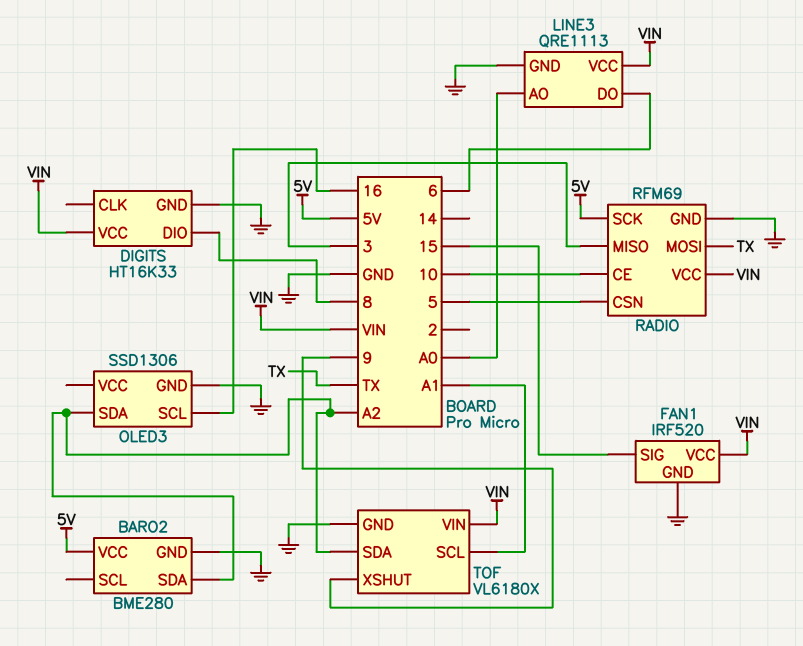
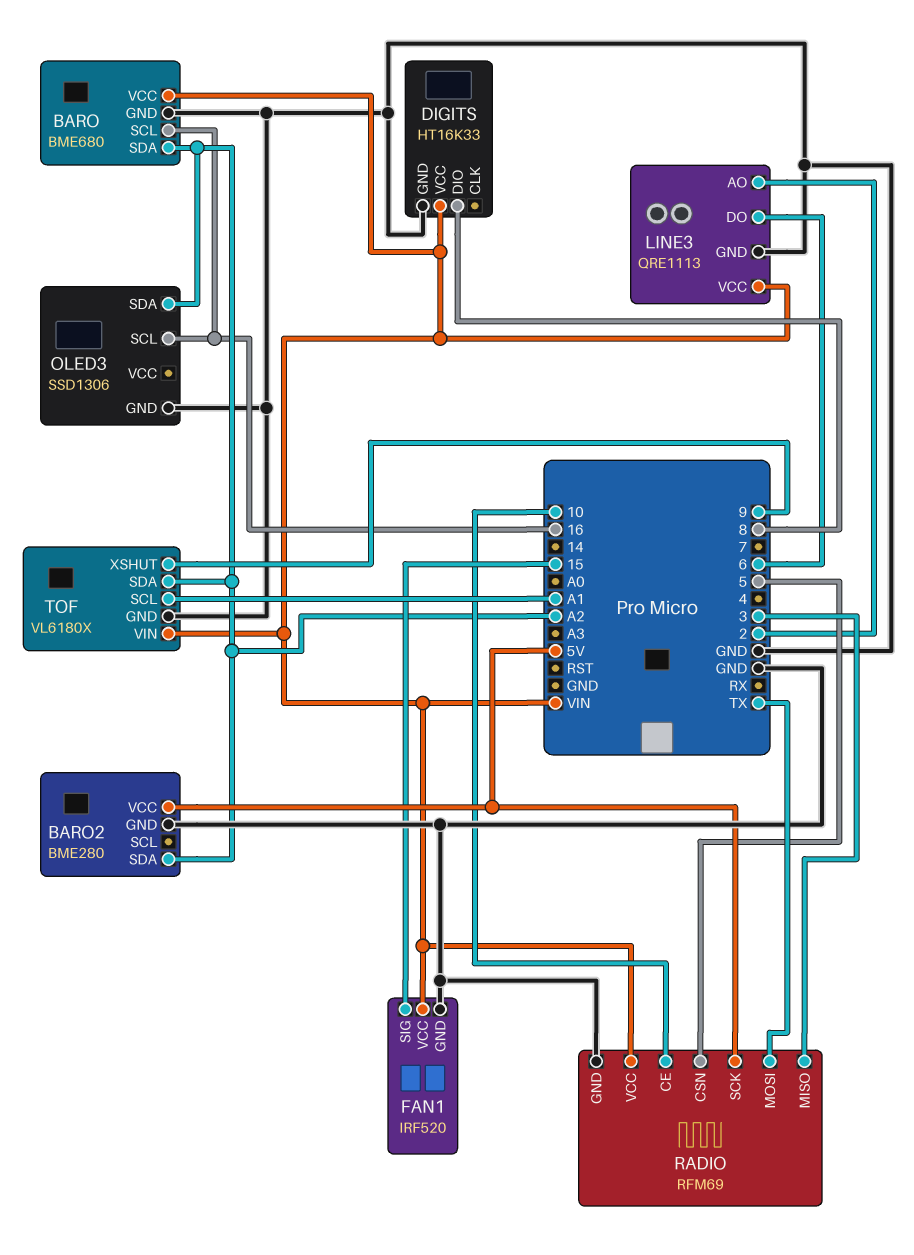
BARO: none -> BME680
BARO pin GND: none -> GND
BARO pin SCL: none -> 16
BARO pin SDA: none -> A2
BARO pin VCC: none -> VIN
LINE3 pin AO: A0 -> 2

